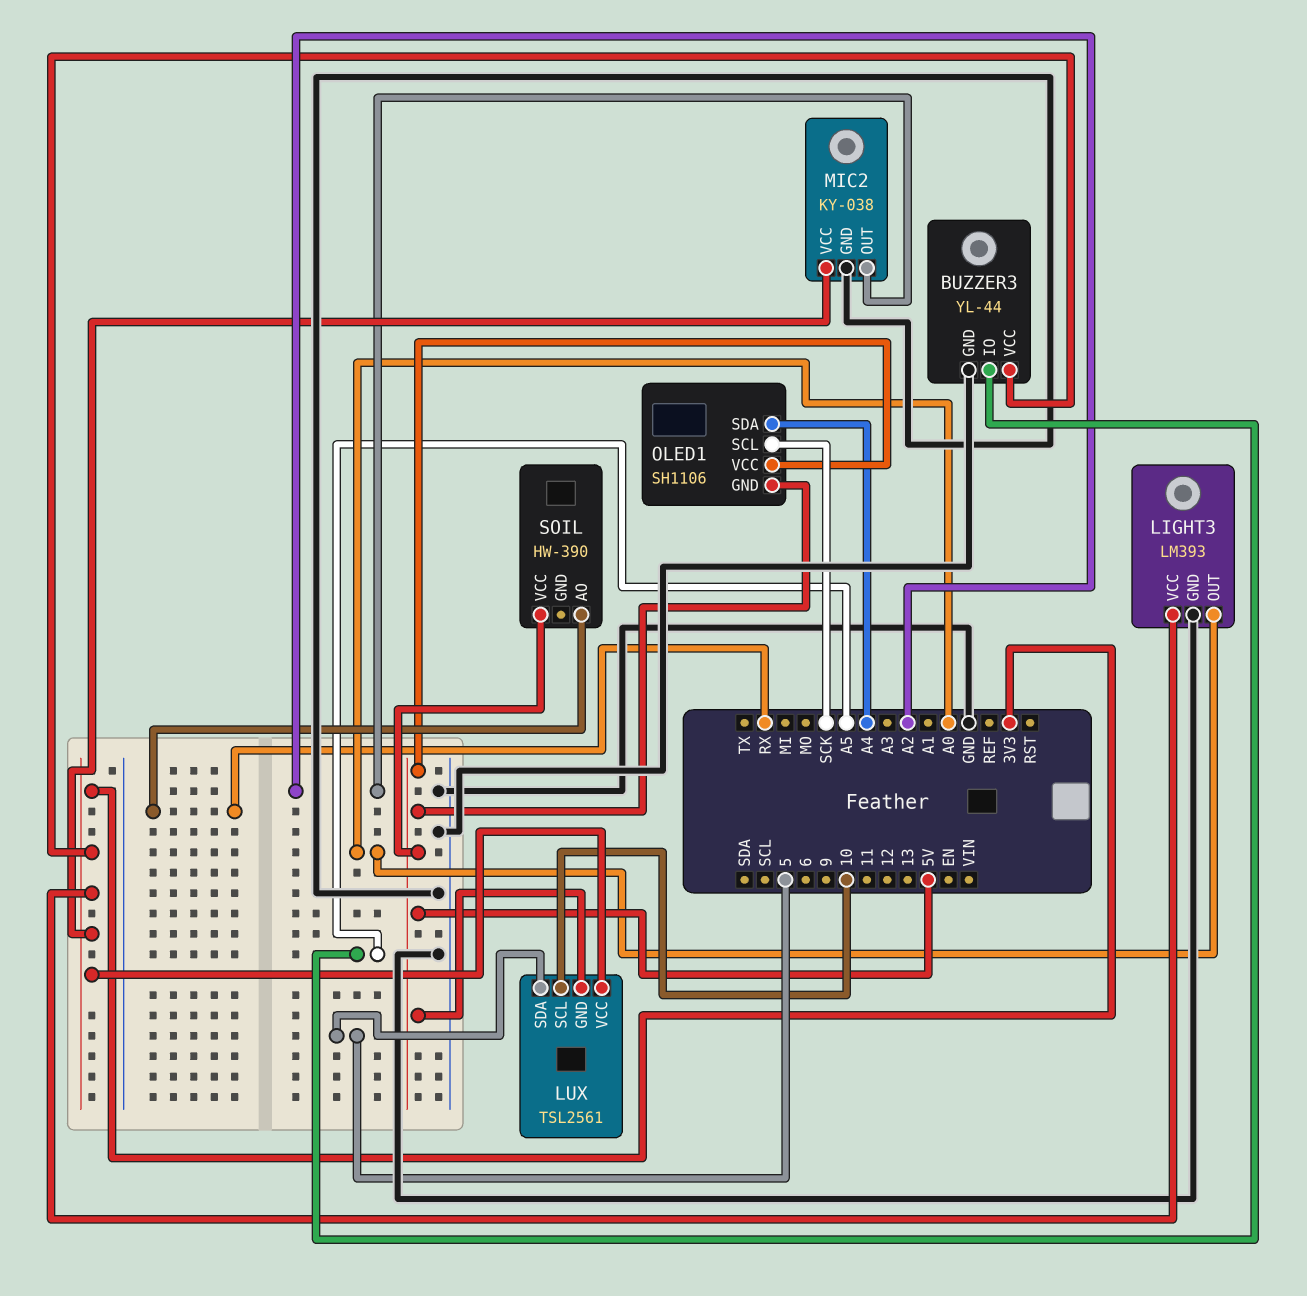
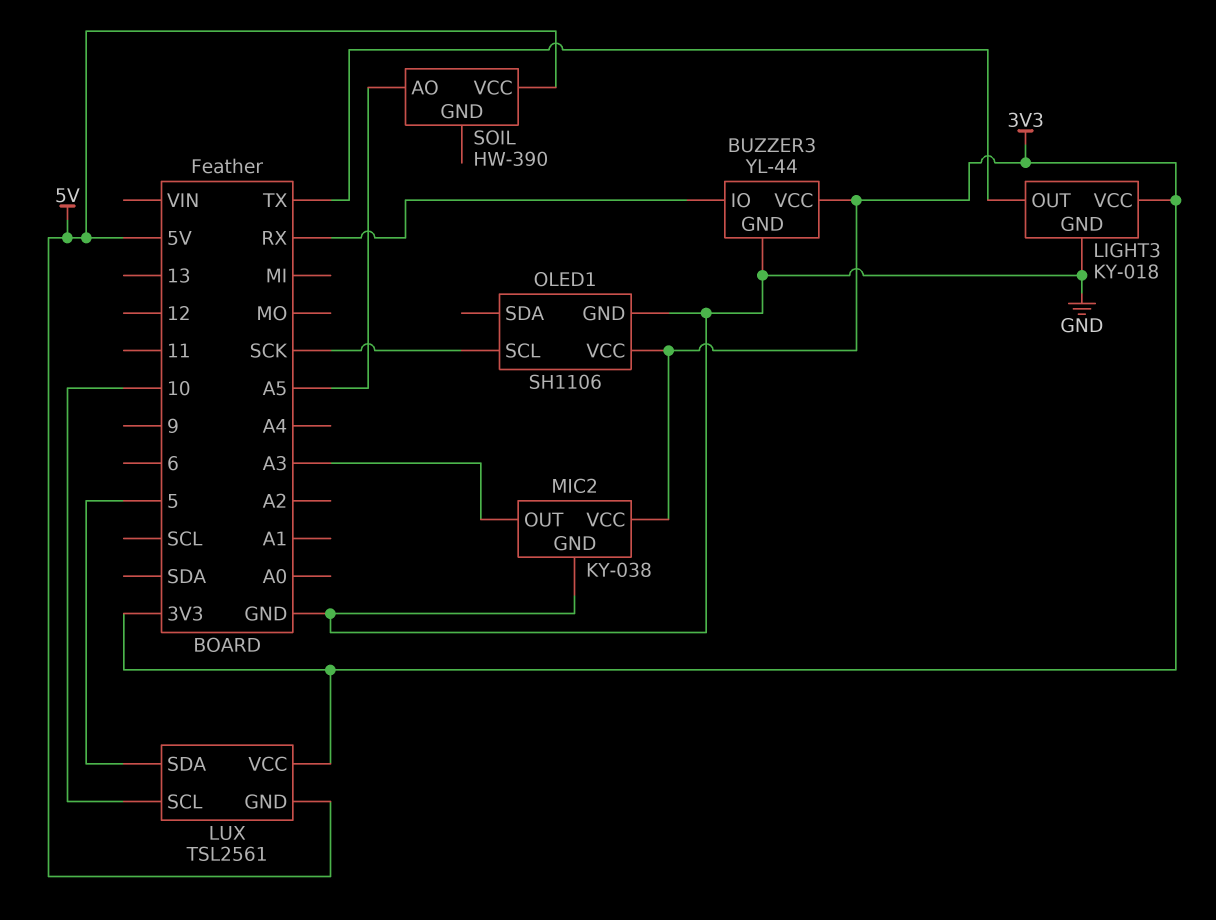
BUZZER3 pin IO: A5 -> RX
LIGHT3: LM393 -> KY-018
LIGHT3 pin OUT: A0 -> TX
MIC2 pin OUT: A2 -> A3
OLED1 pin GND: 5V -> GND
OLED1 pin SDA: A4 -> none
OLED1 pin VCC: 5V -> 3V3
SOIL pin AO: RX -> A5

